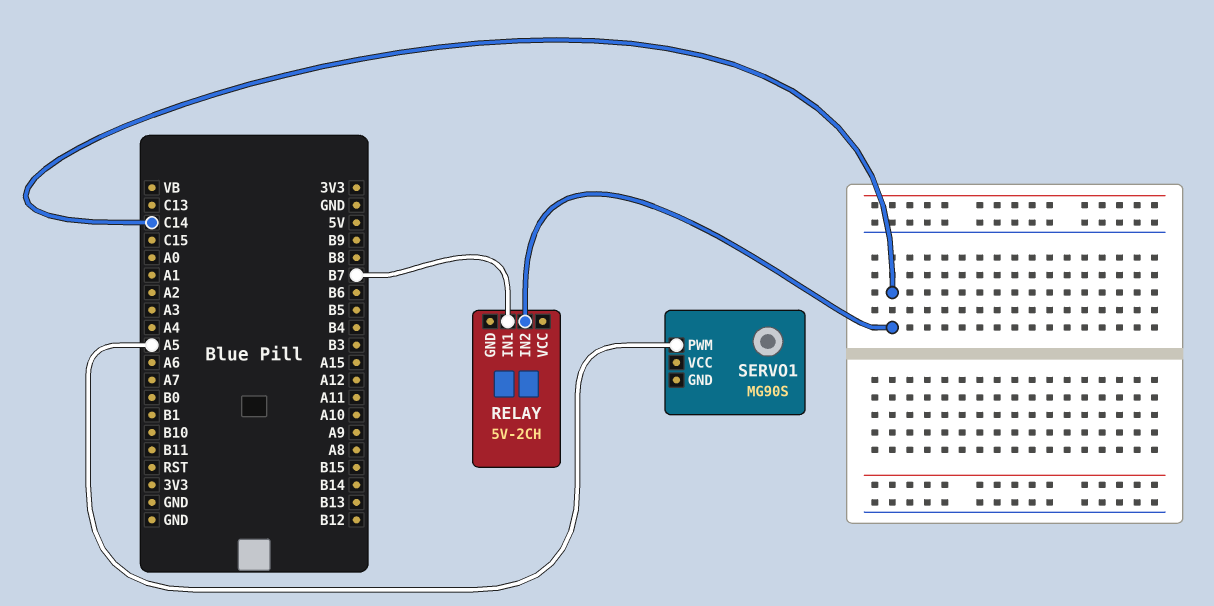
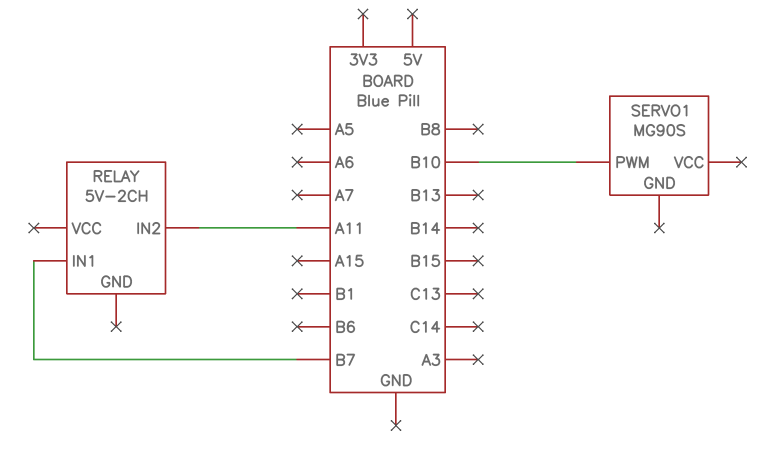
RELAY pin IN2: C14 -> A11
SERVO1 pin PWM: A5 -> B10

